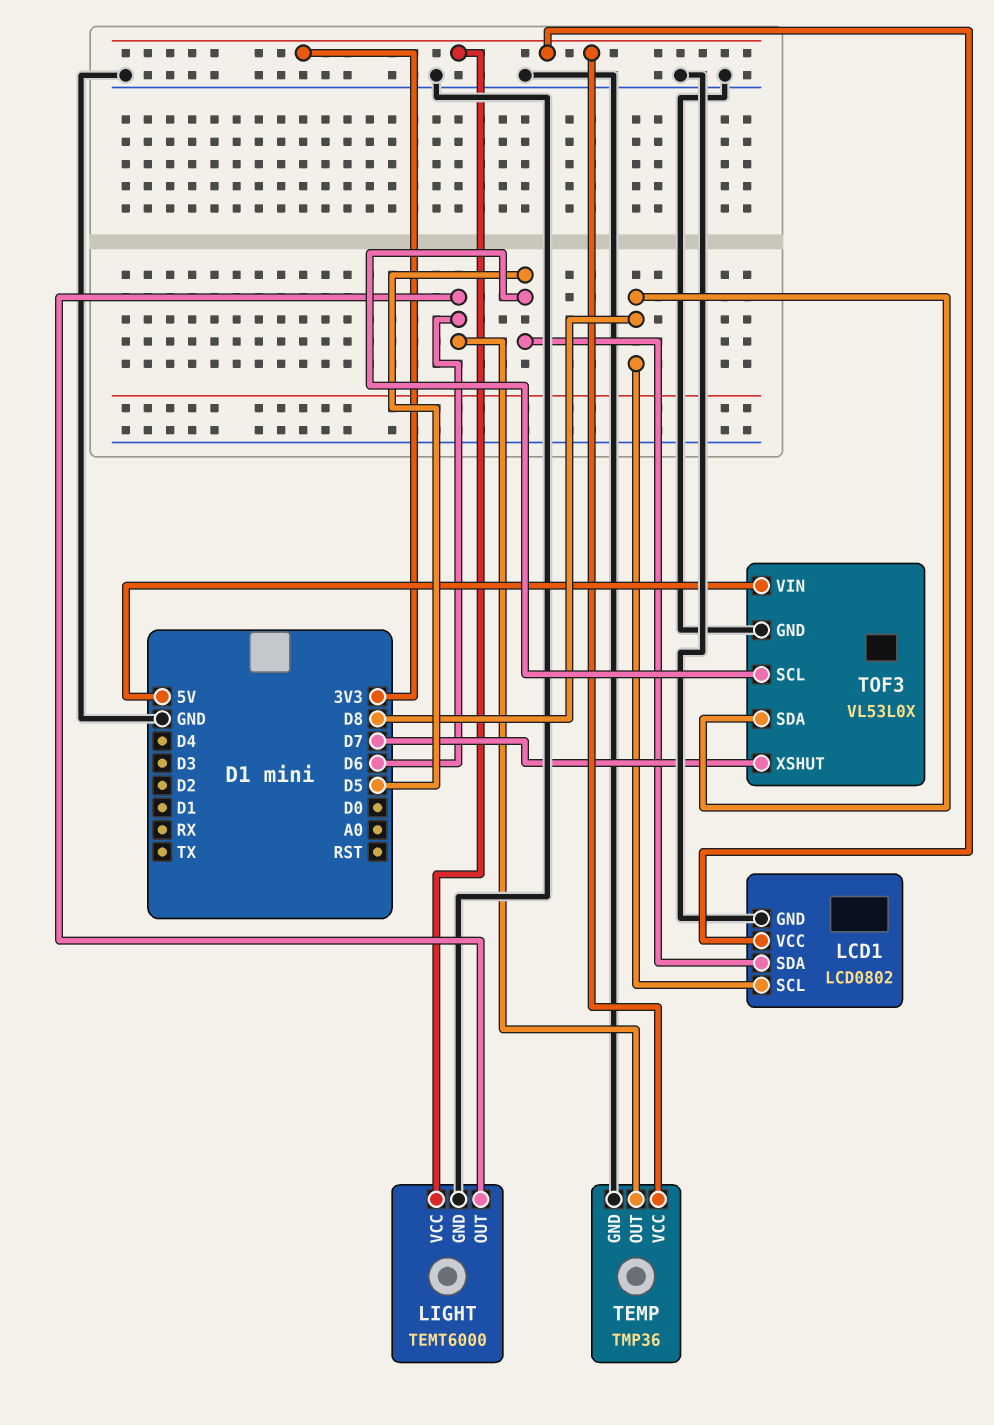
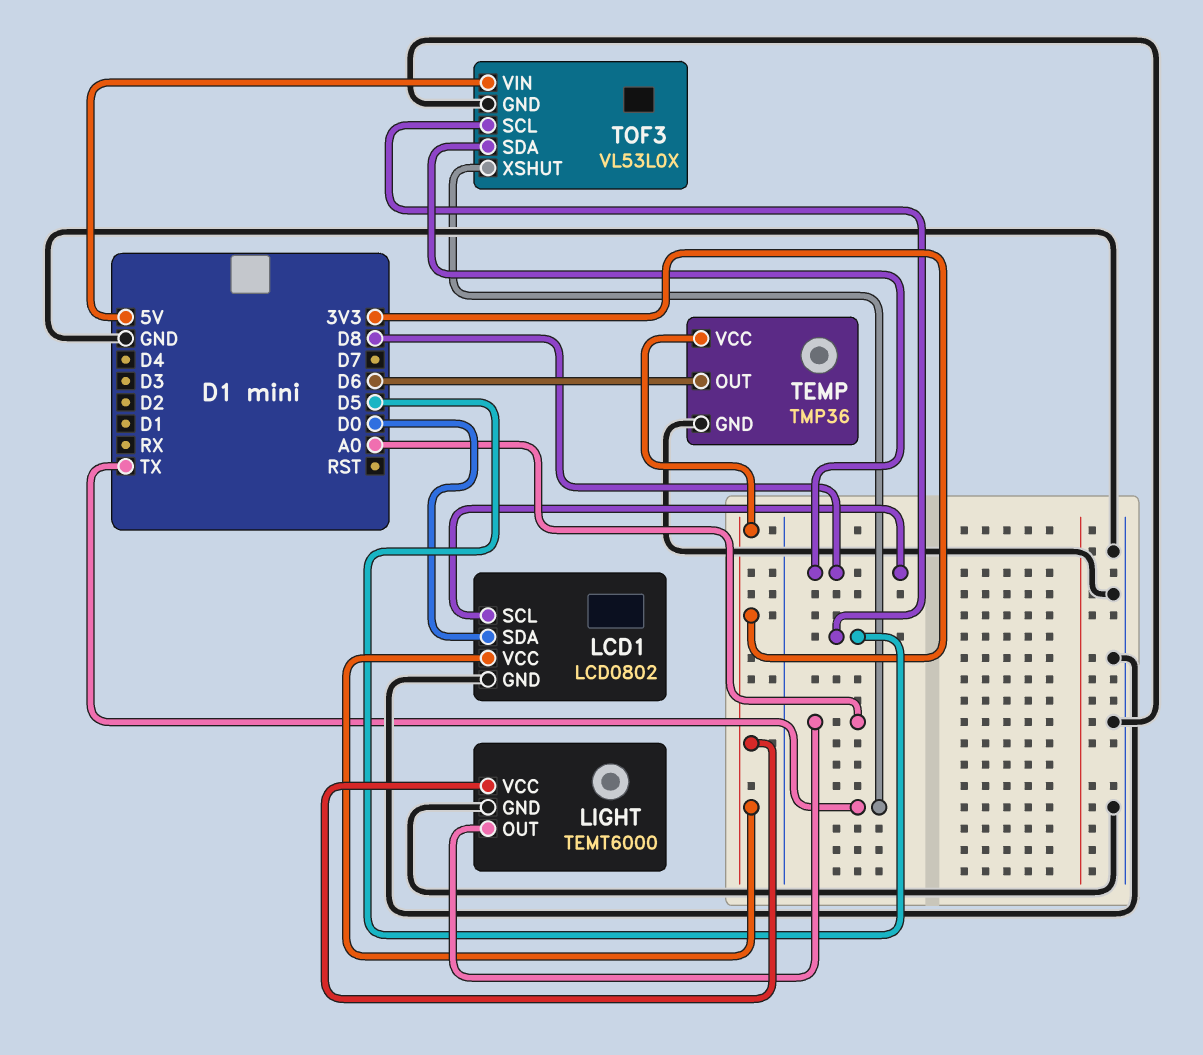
LCD1 pin SDA: D5 -> D0
LIGHT pin OUT: D6 -> A0
TOF3 pin XSHUT: D7 -> TX

